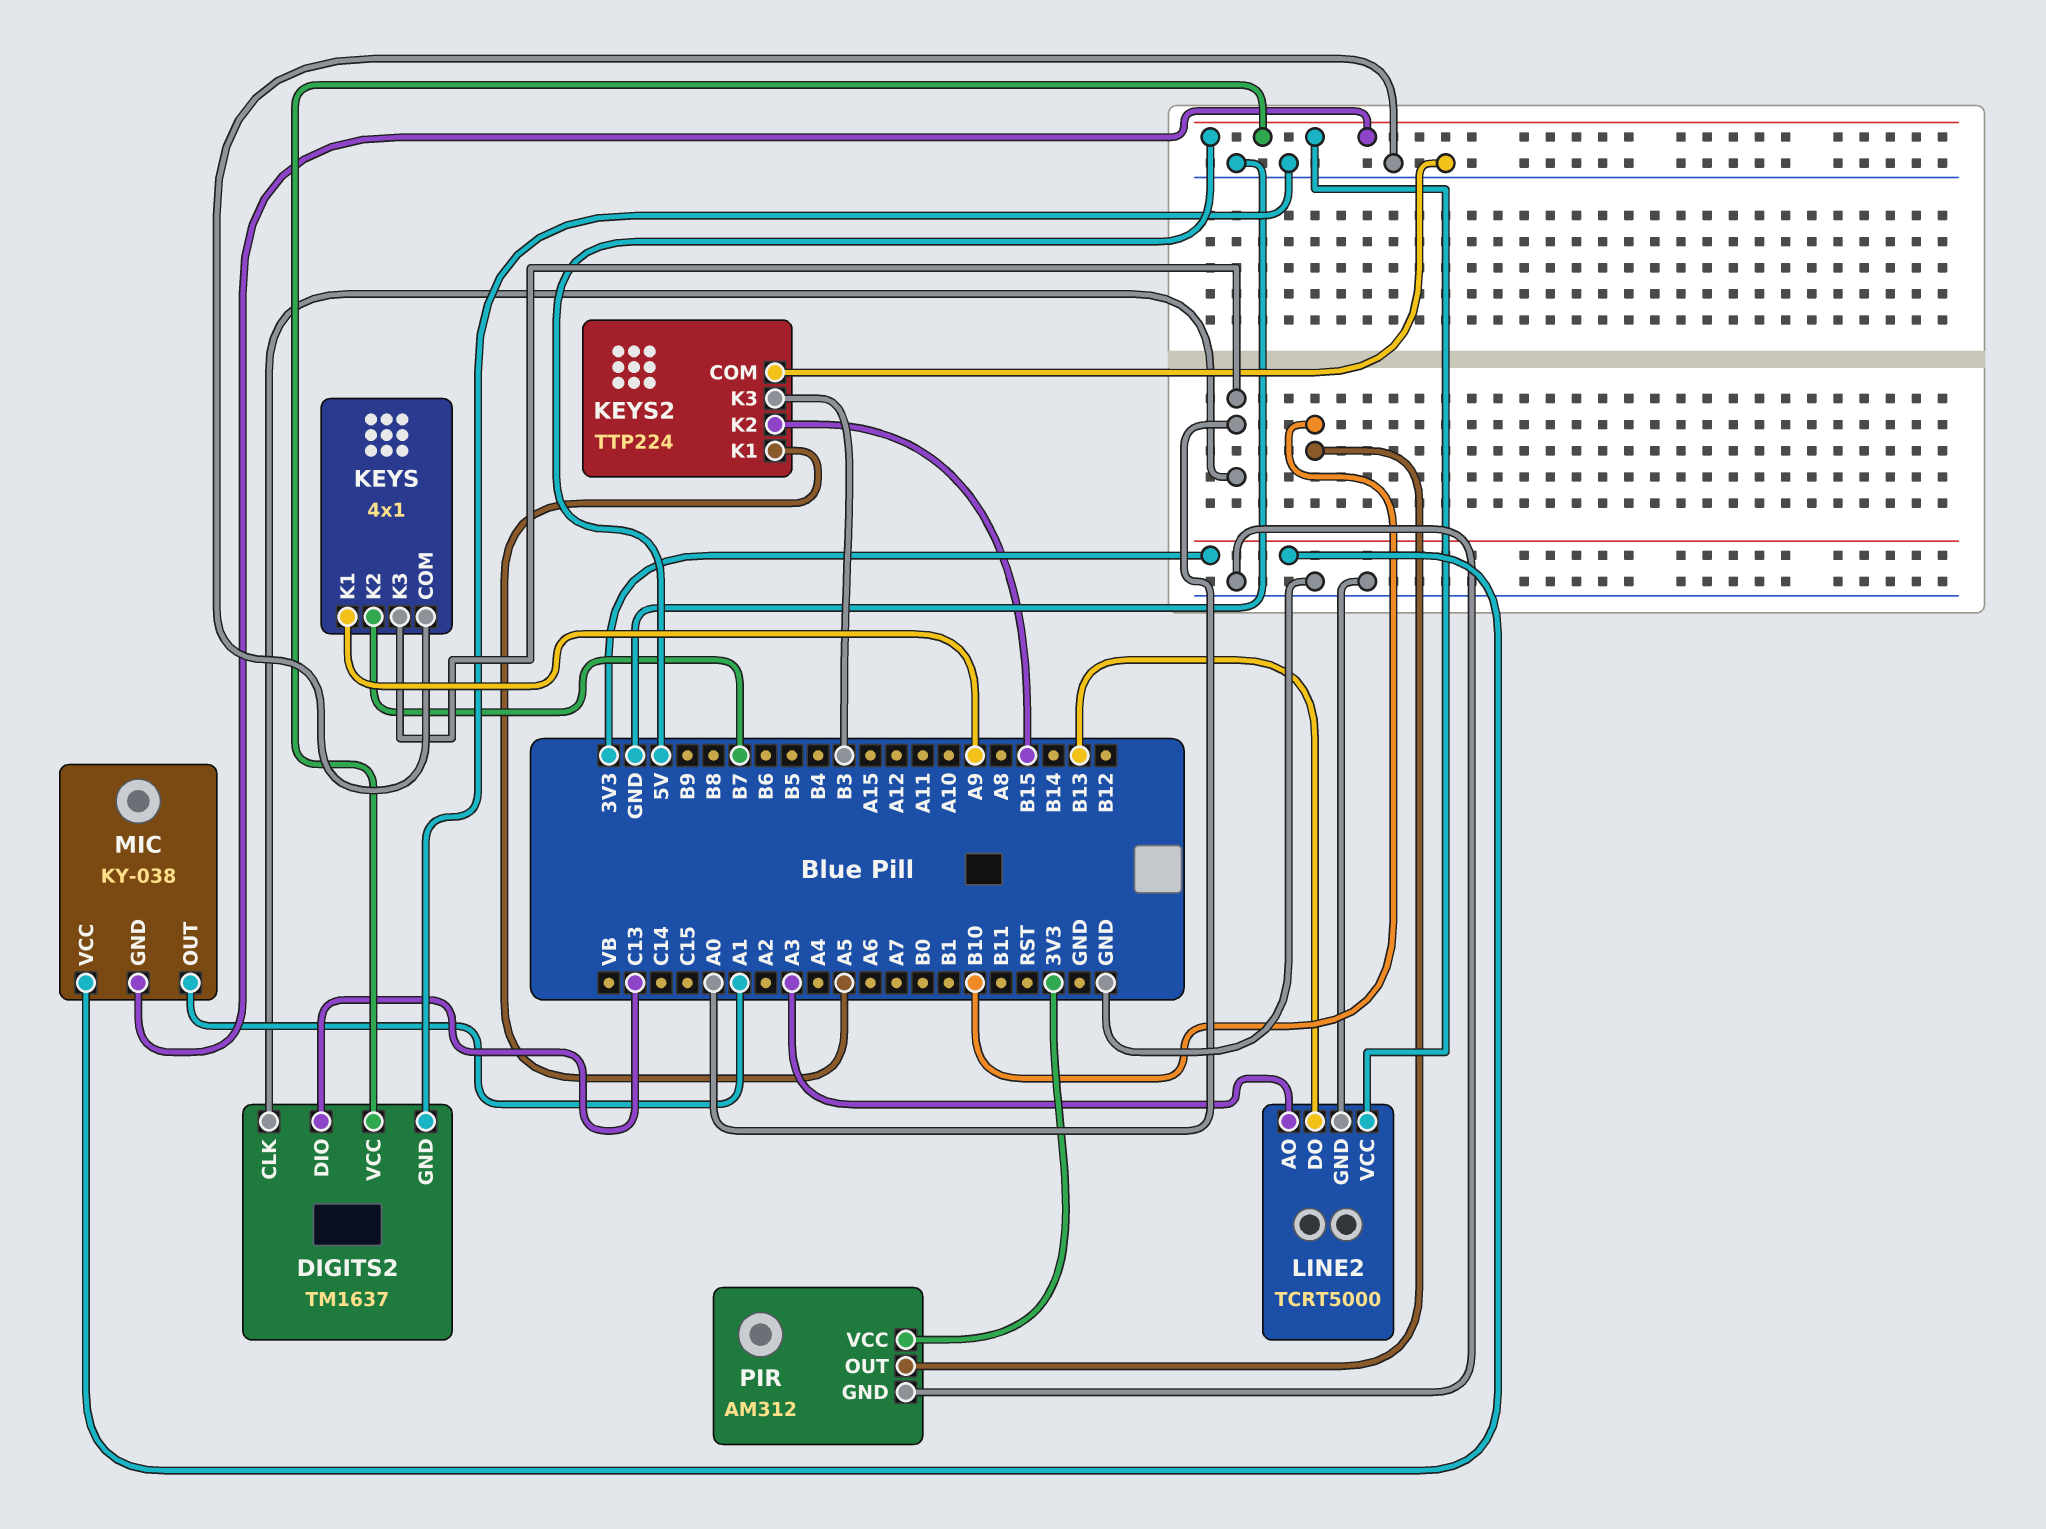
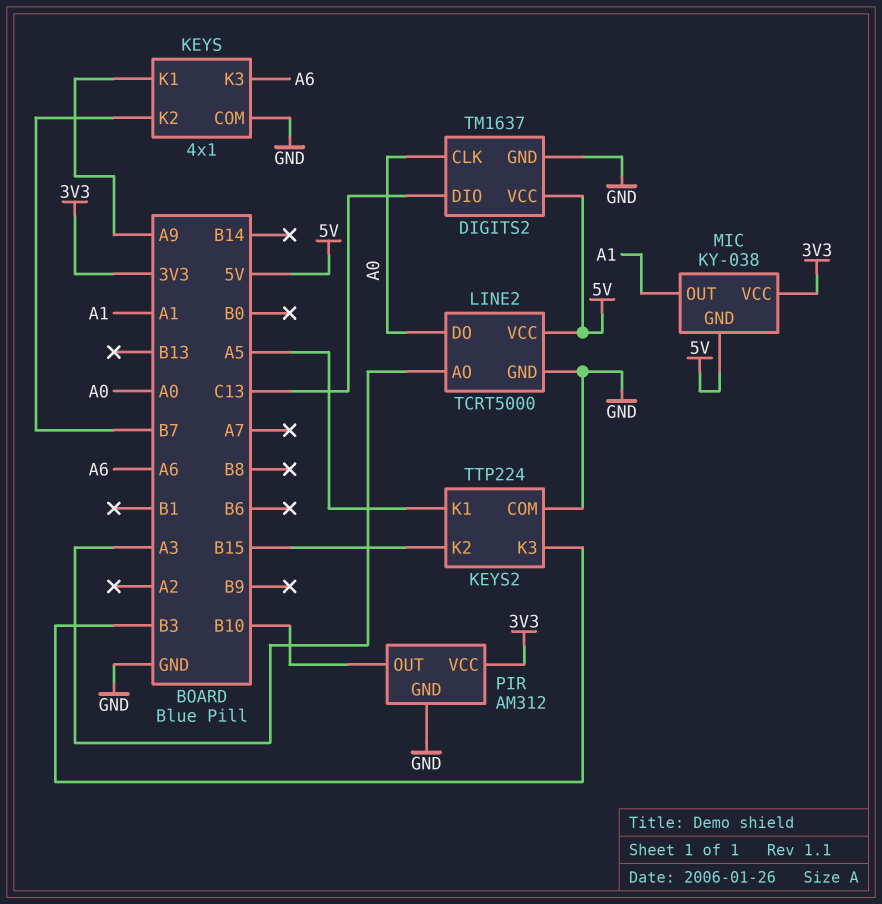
KEYS pin K3: A0 -> A6
LINE2 pin DO: B13 -> A0

